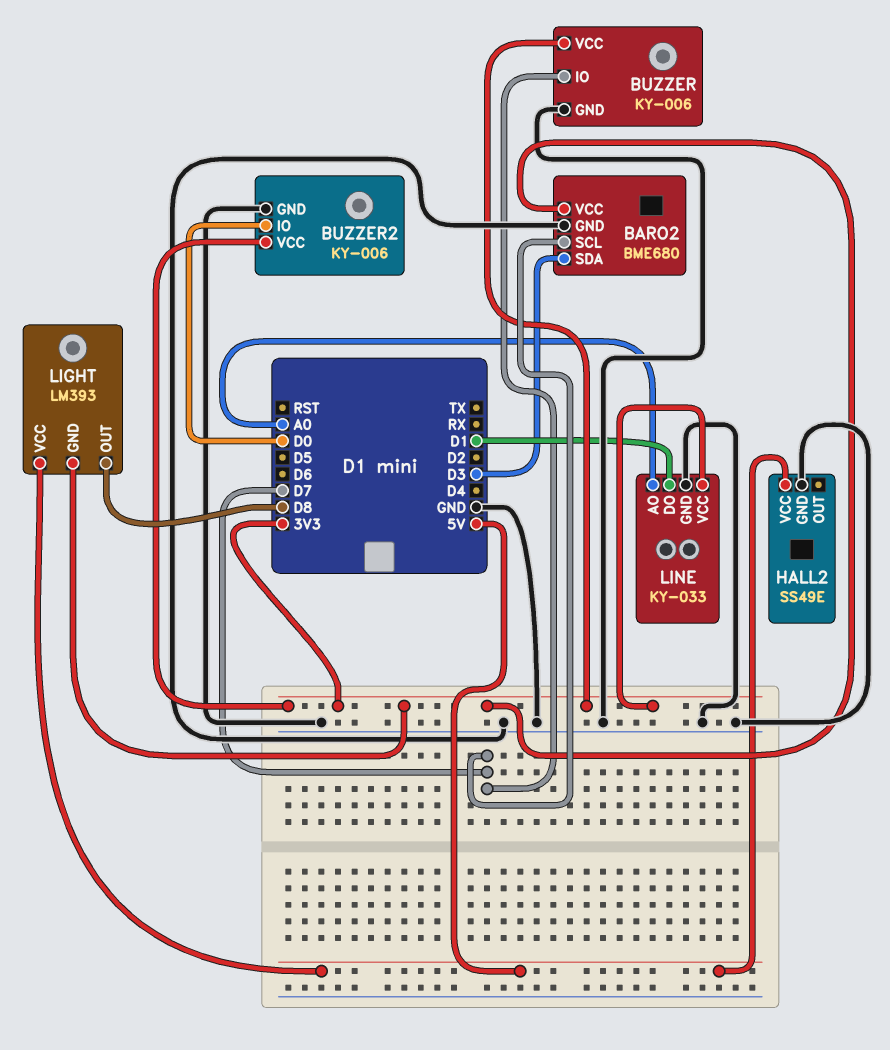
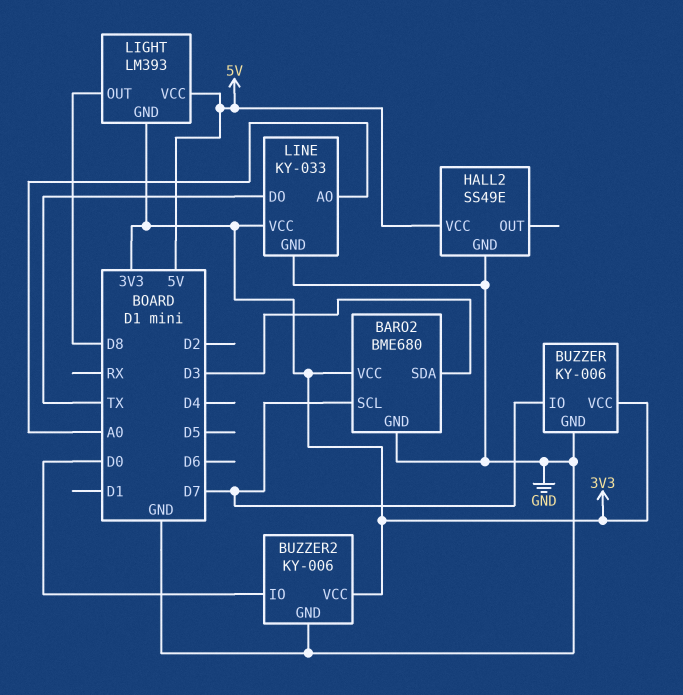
LINE pin DO: D1 -> TX

